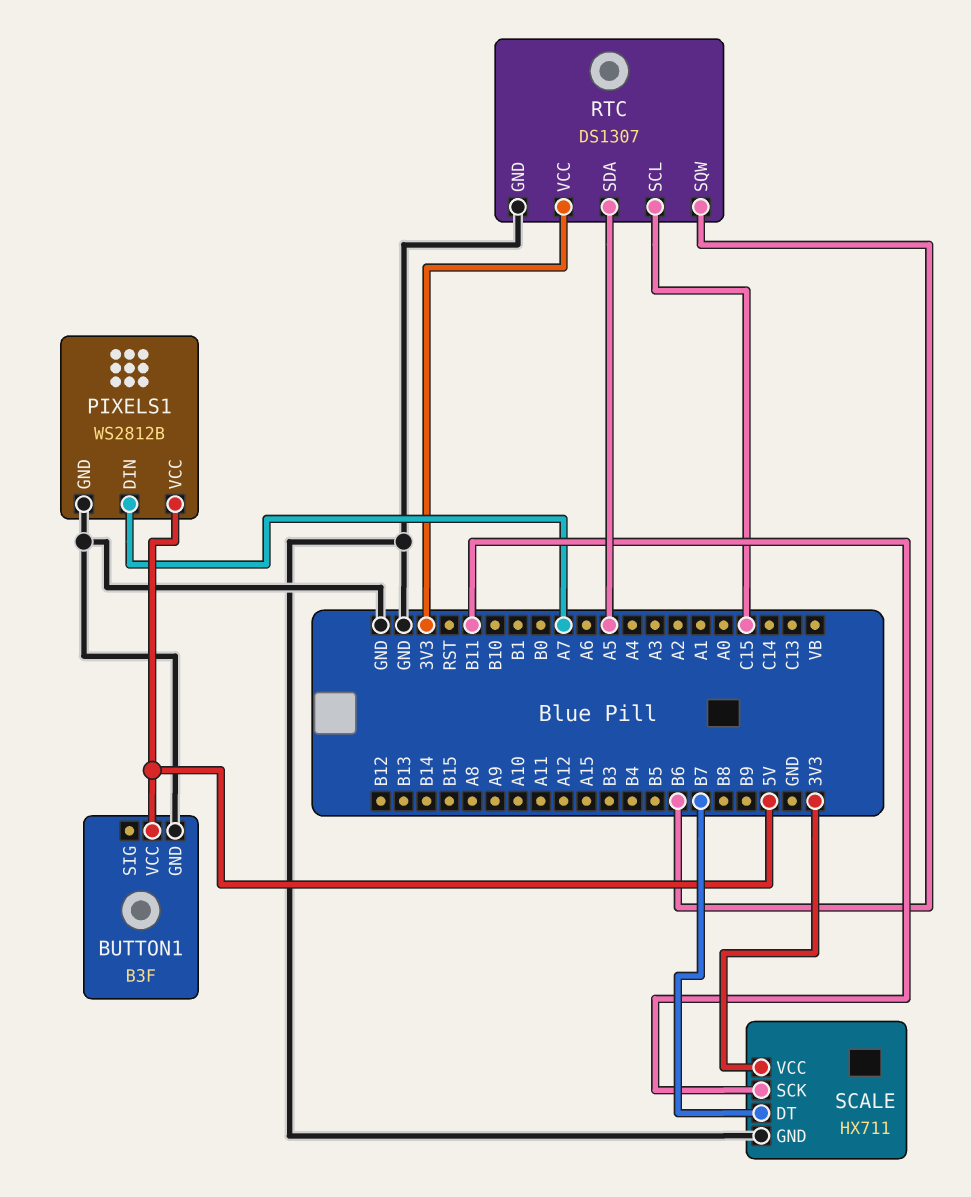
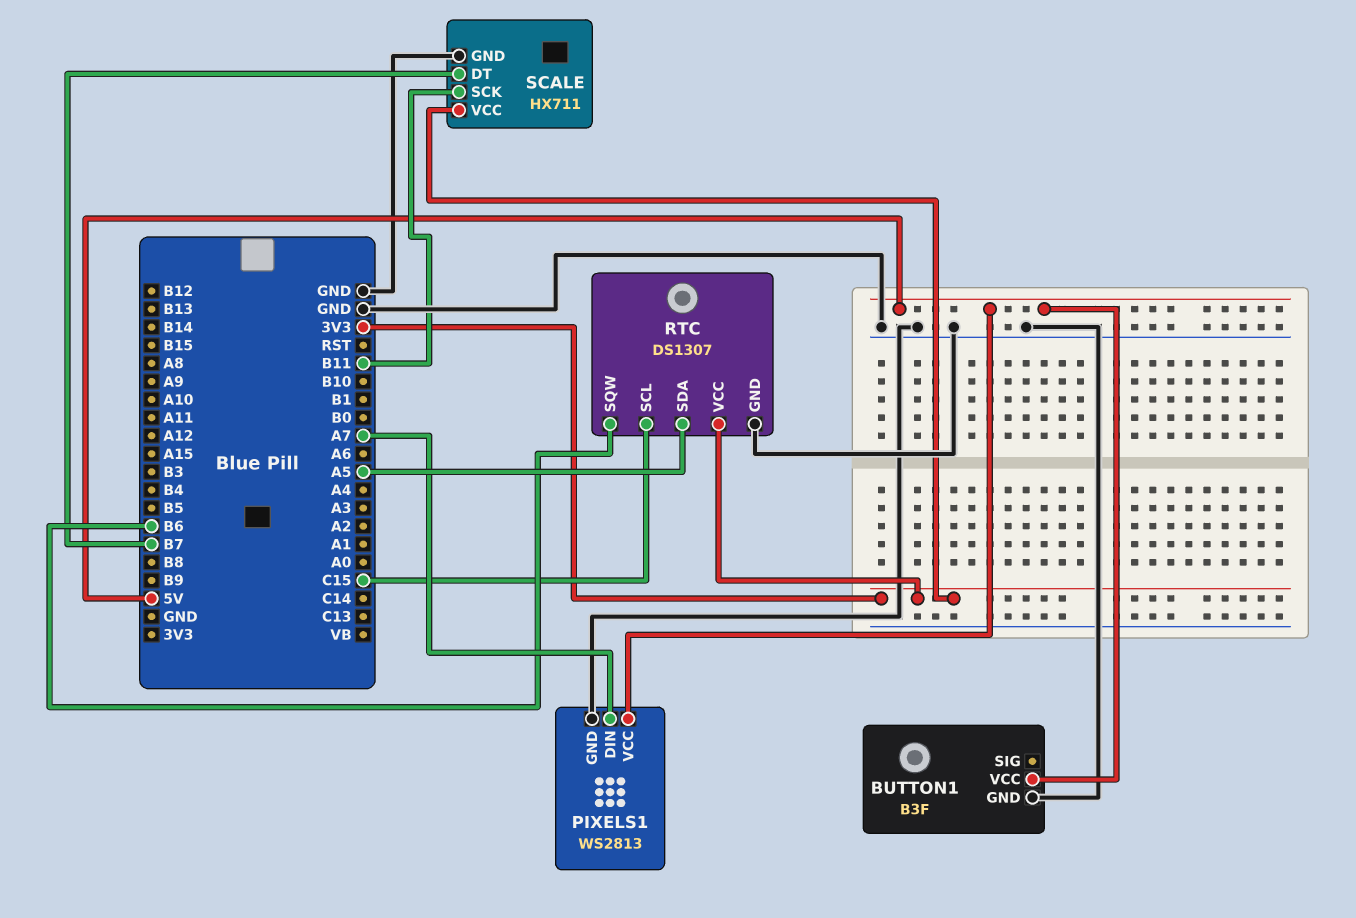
PIXELS1: WS2812B -> WS2813

